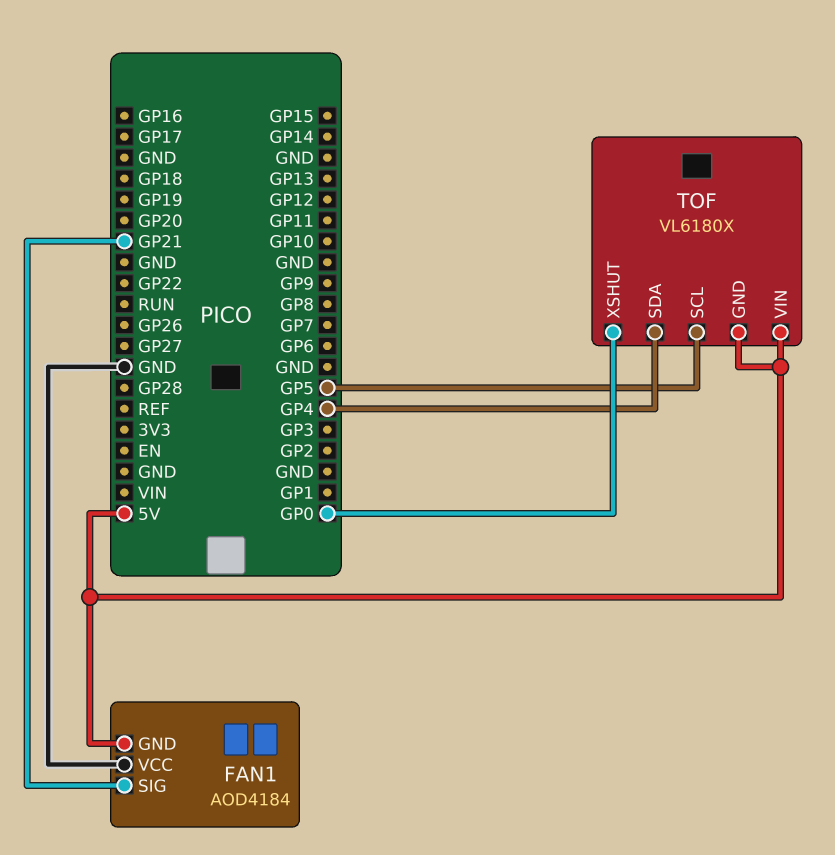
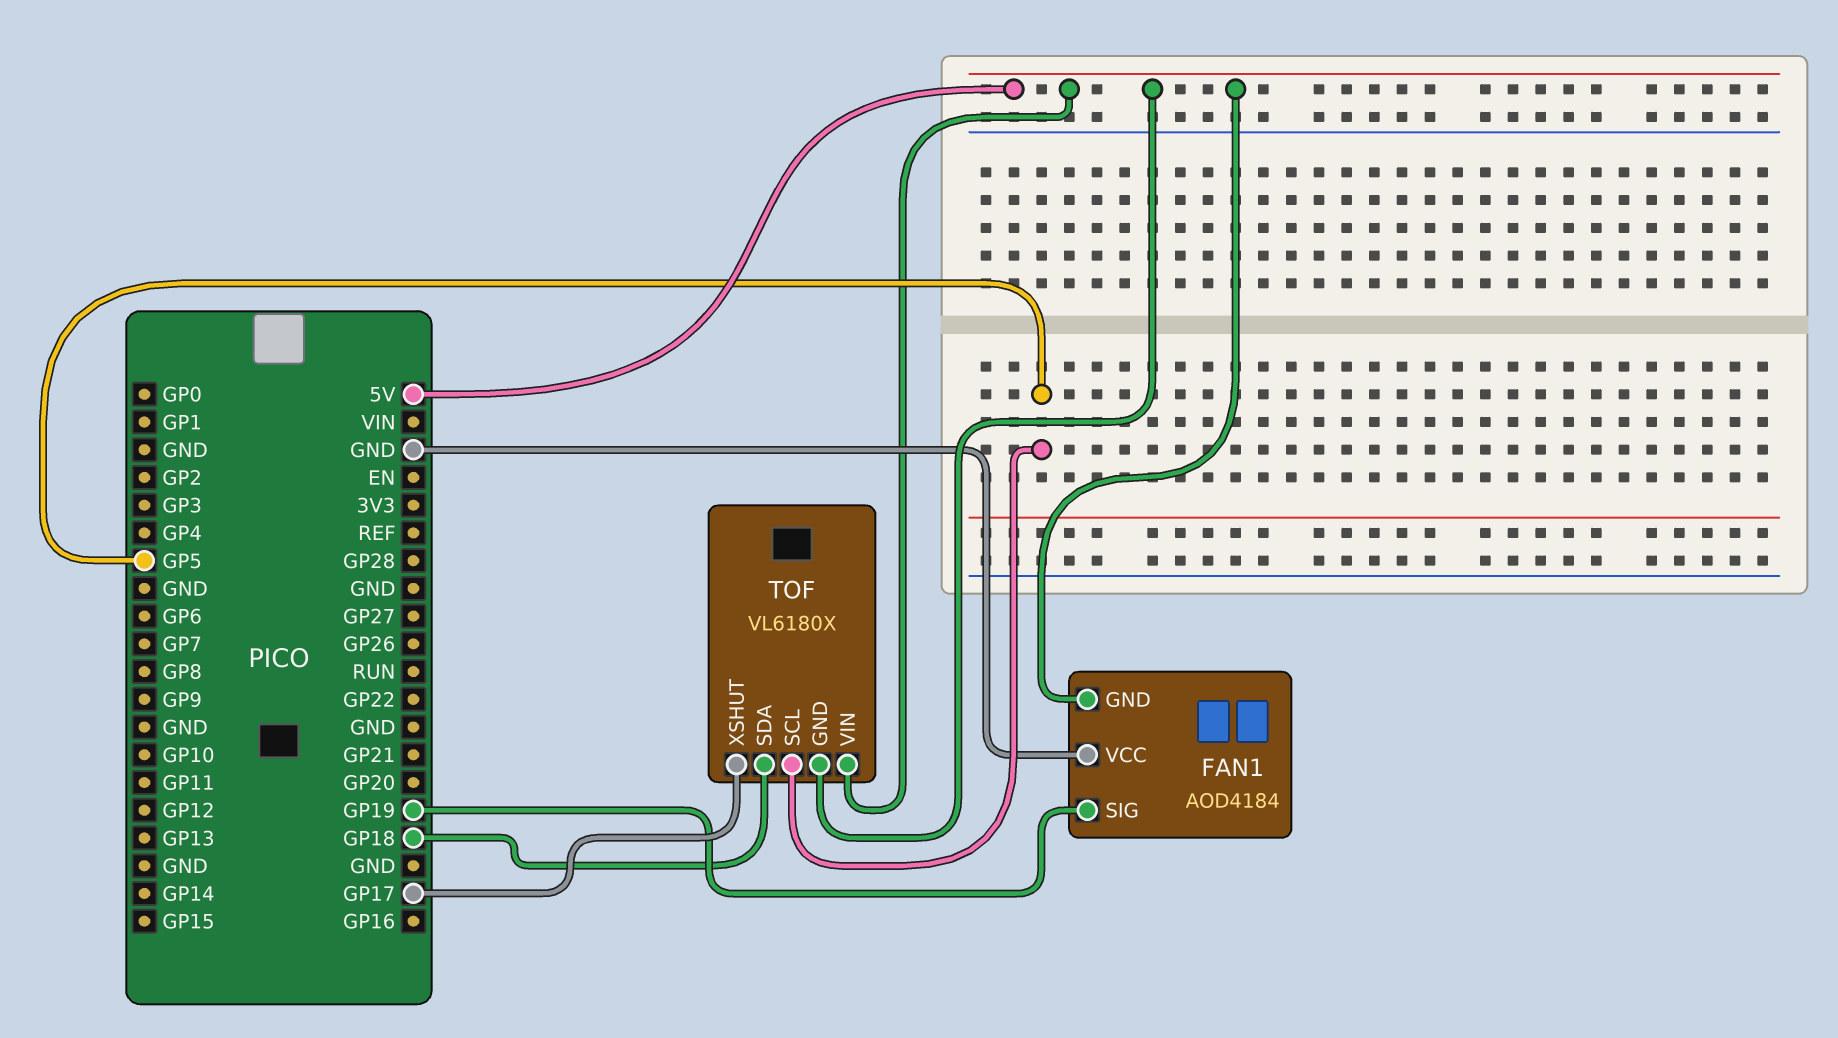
FAN1 pin SIG: GP21 -> GP19
TOF pin SDA: GP4 -> GP18
TOF pin XSHUT: GP0 -> GP17

